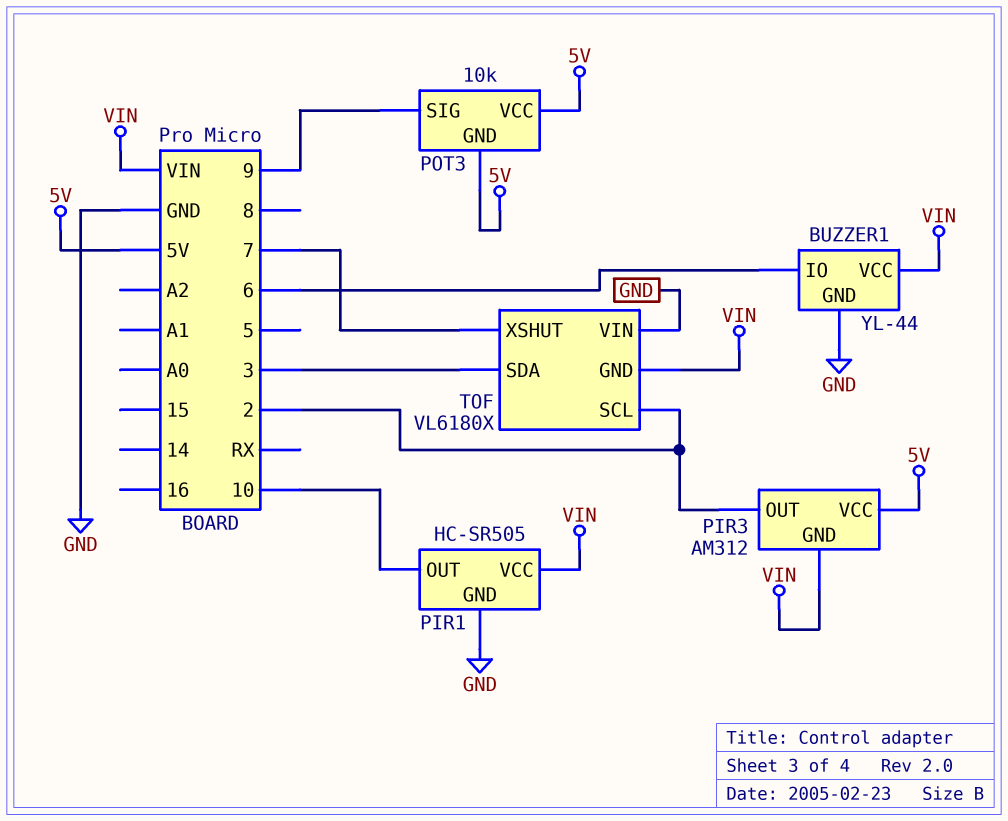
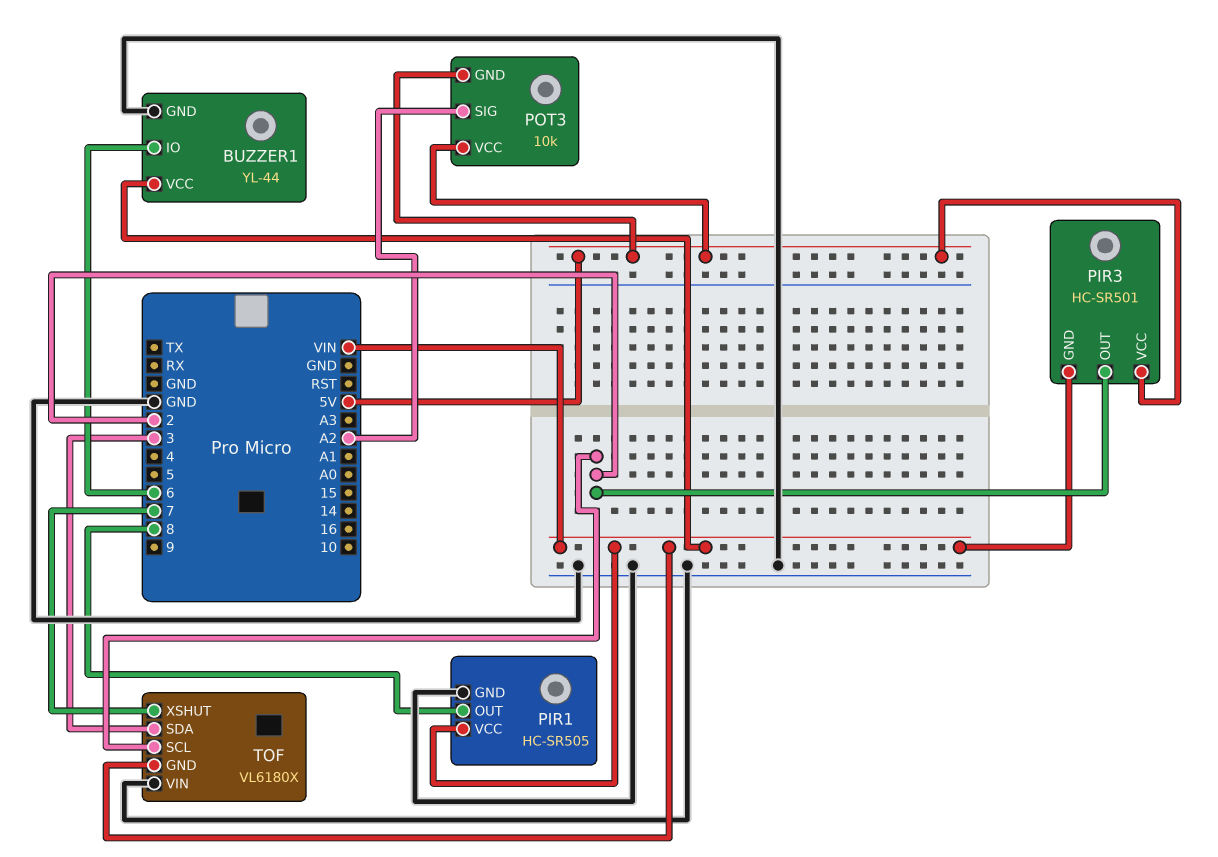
PIR1 pin OUT: 10 -> 8
PIR3: AM312 -> HC-SR501
POT3 pin SIG: 9 -> A2

